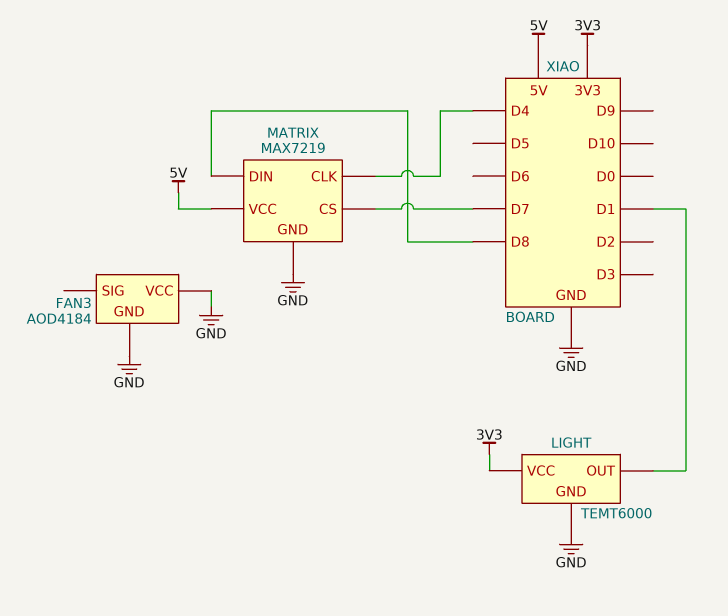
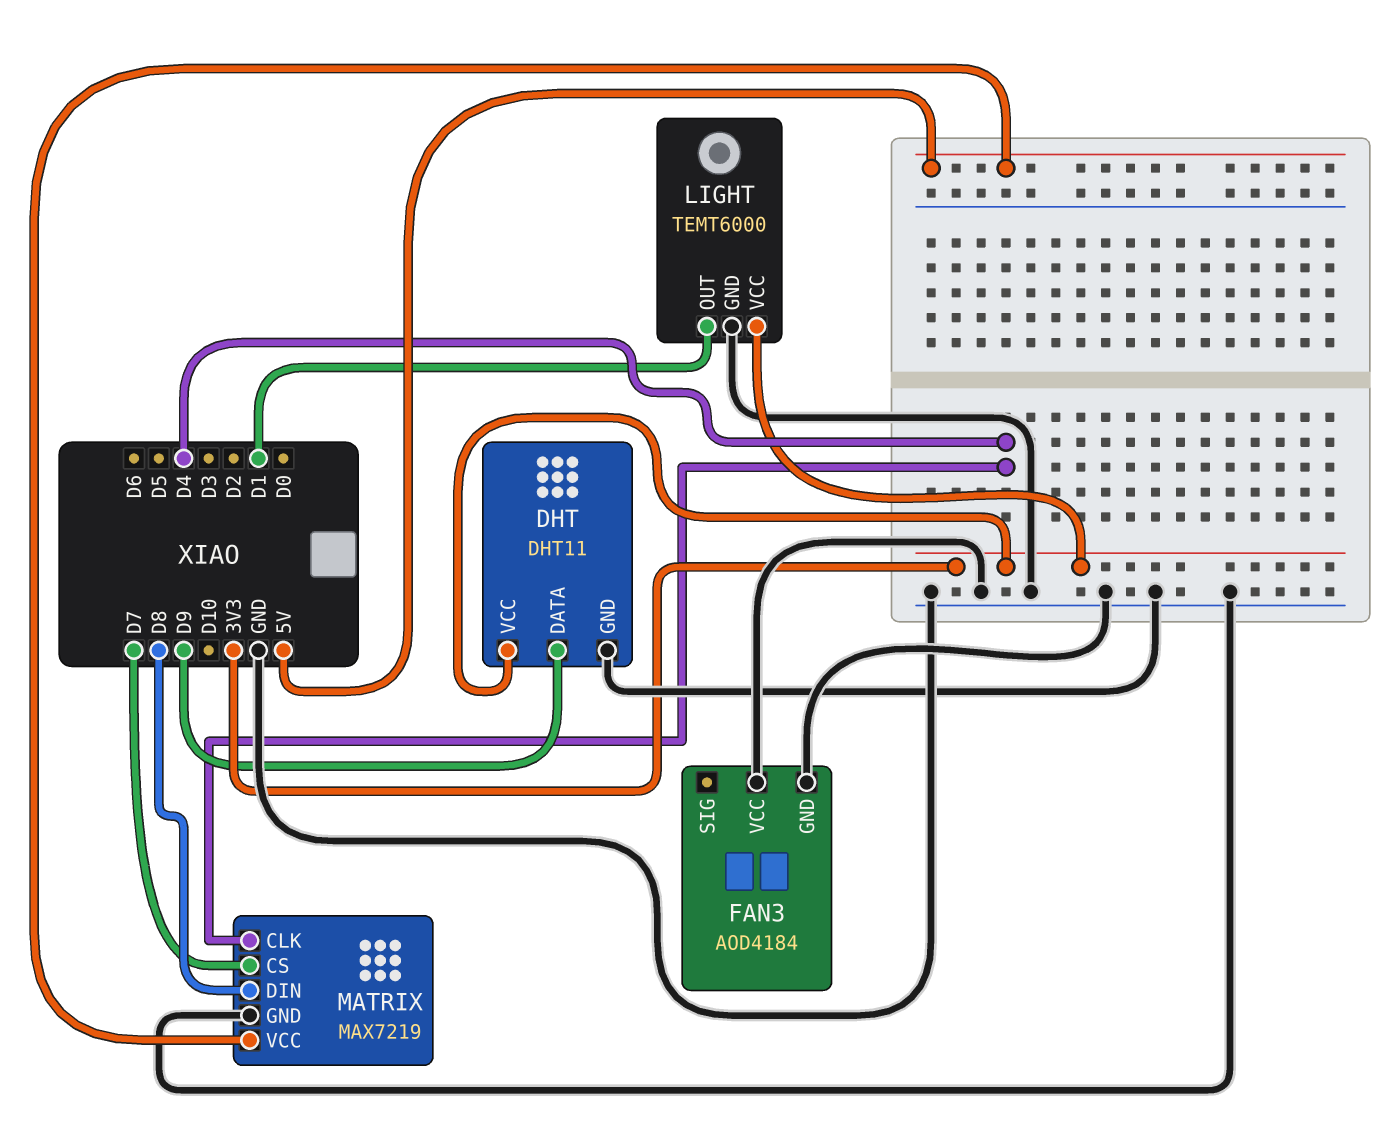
DHT: none -> DHT11
DHT pin DATA: none -> D9
DHT pin GND: none -> GND
DHT pin VCC: none -> 3V3

